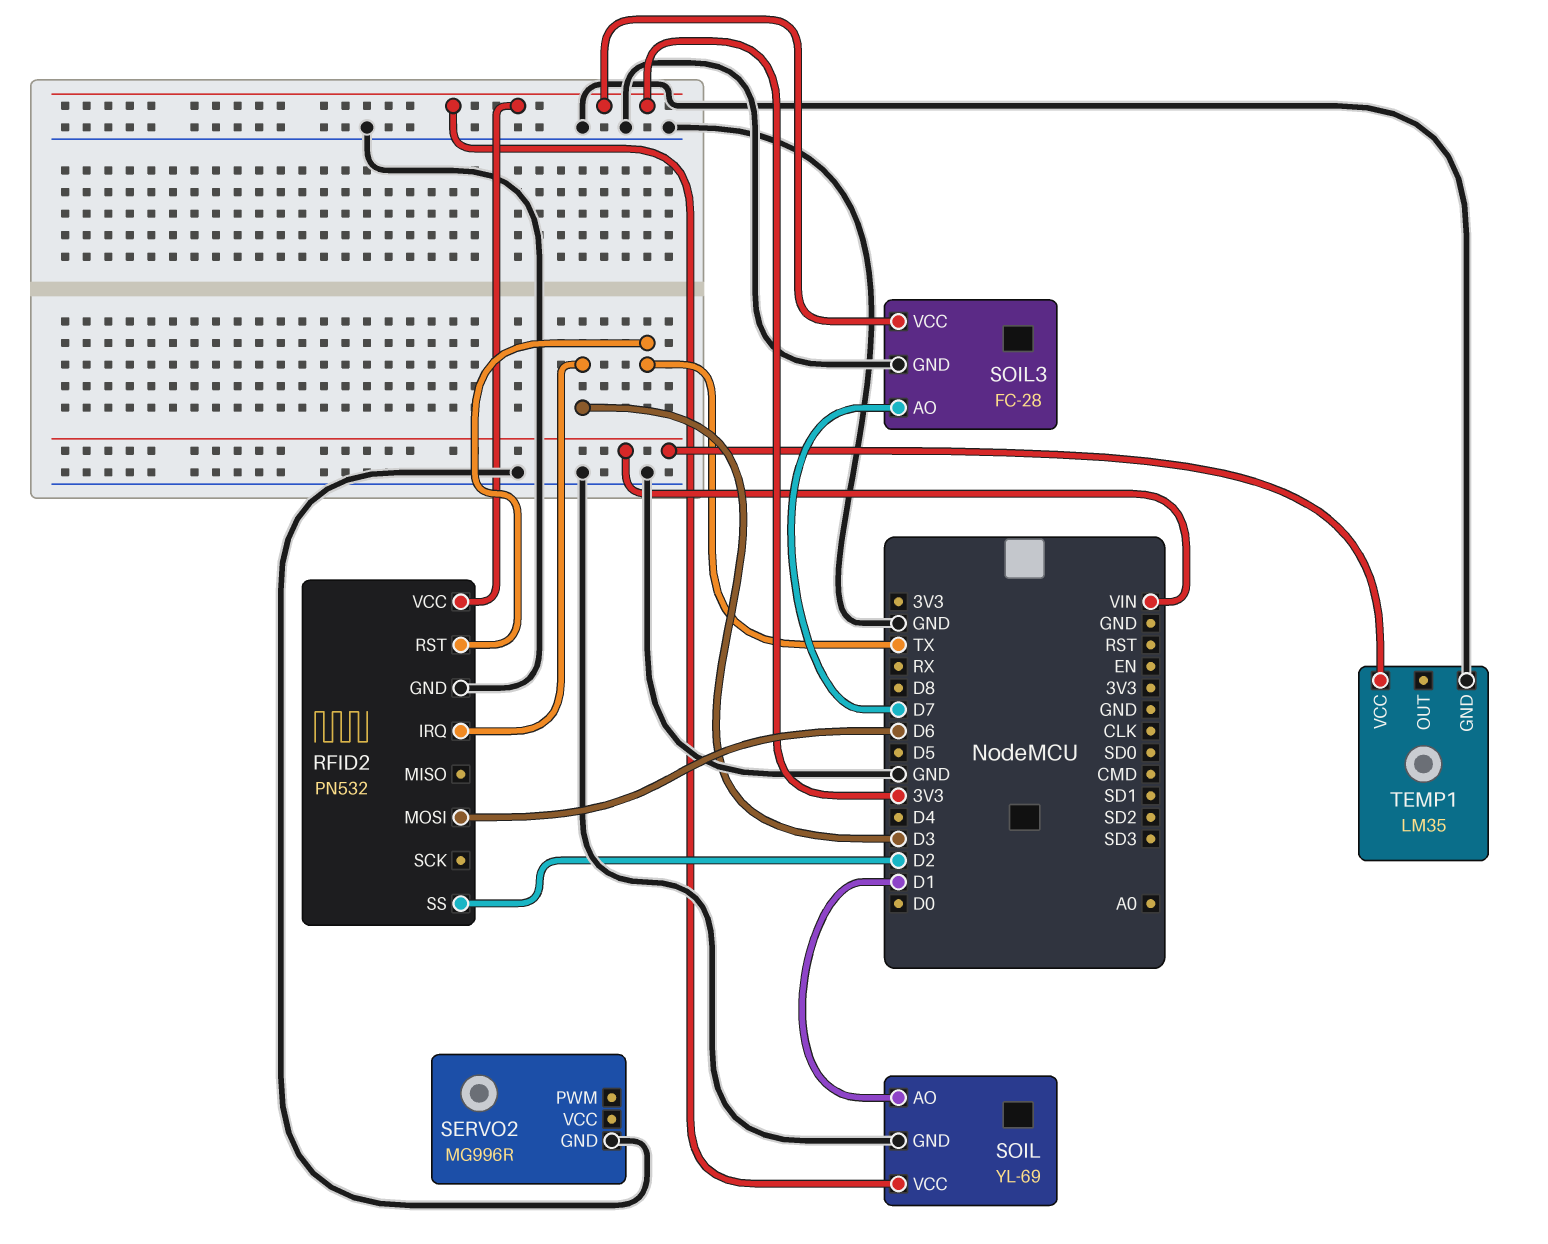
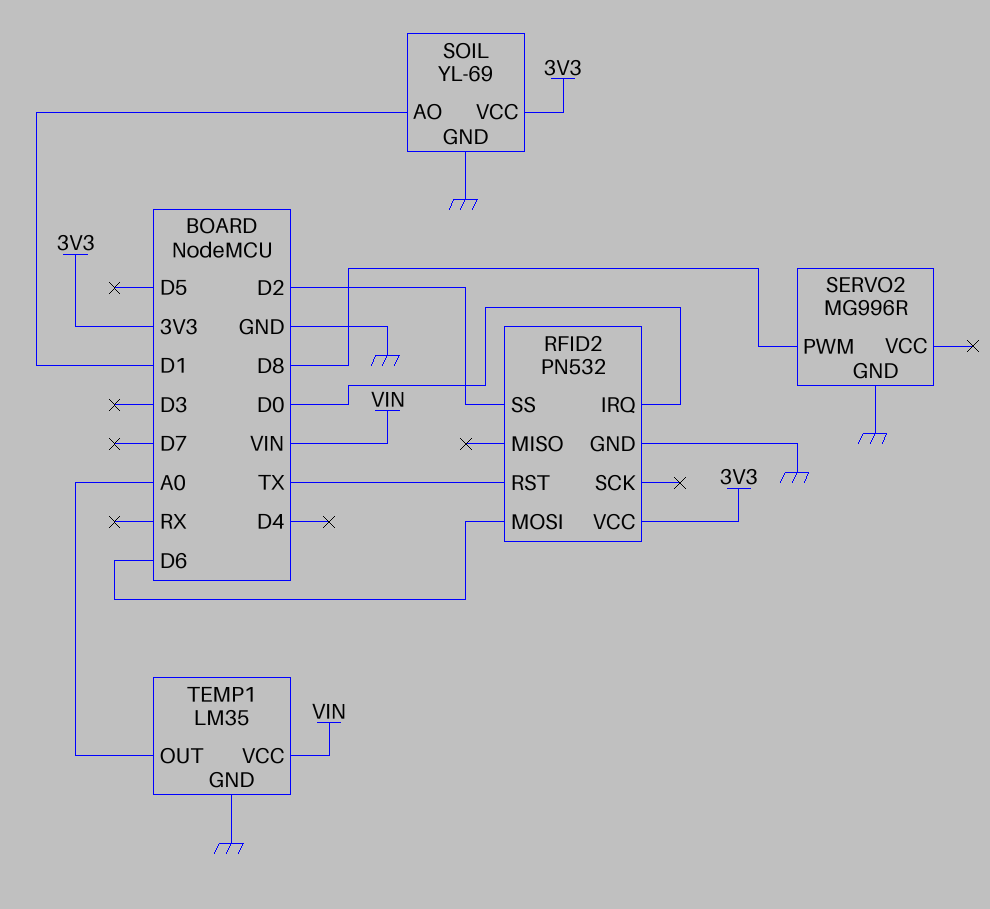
RFID2 pin IRQ: D3 -> D0
SERVO2 pin PWM: none -> D8
SOIL3: FC-28 -> none
SOIL3 pin AO: D7 -> none
SOIL3 pin GND: GND -> none
SOIL3 pin VCC: 3V3 -> none
TEMP1 pin OUT: none -> A0

